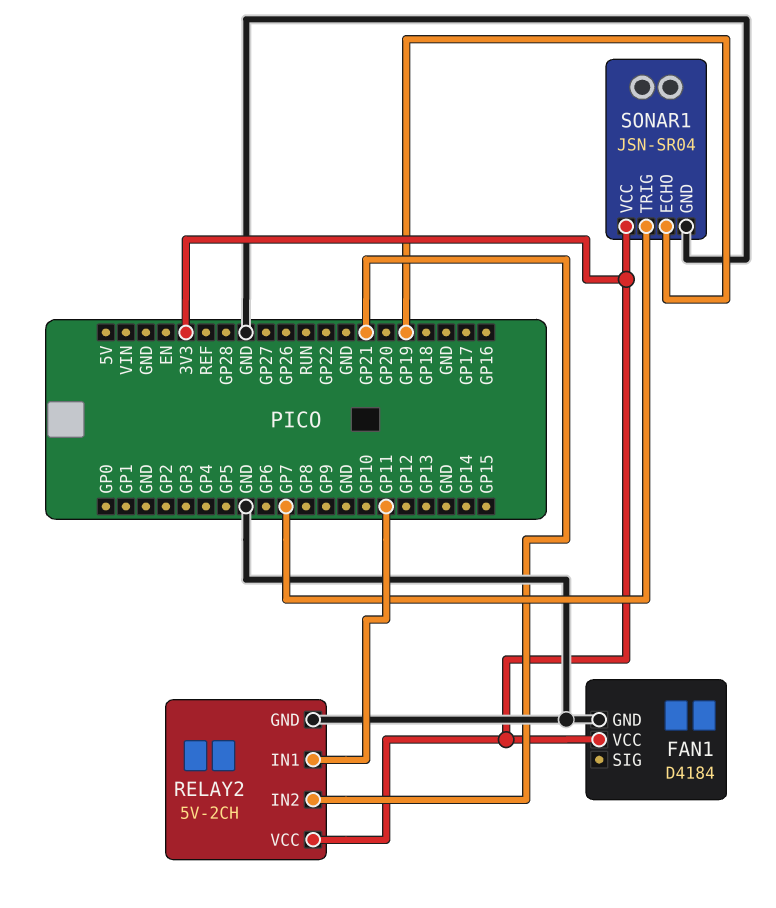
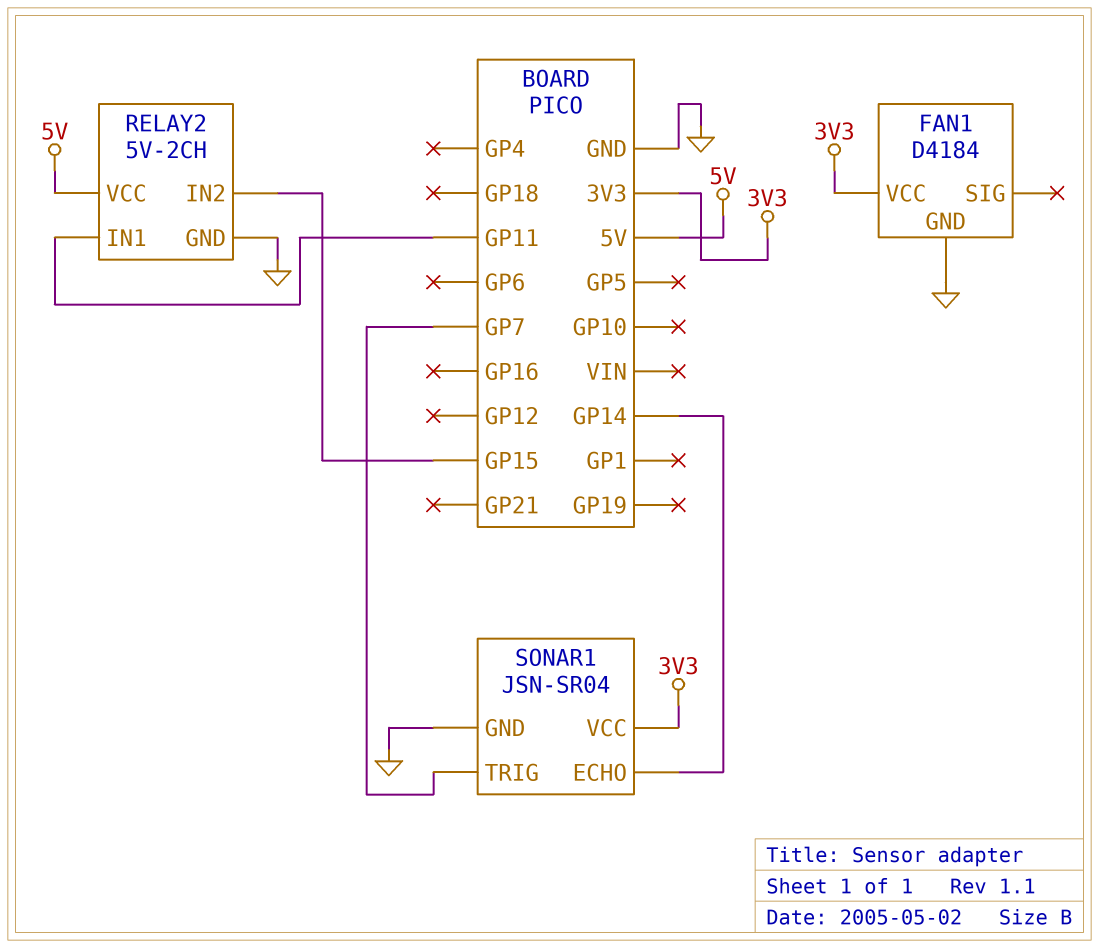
RELAY2 pin IN2: GP21 -> GP15
RELAY2 pin VCC: 3V3 -> 5V
SONAR1 pin ECHO: GP19 -> GP14

